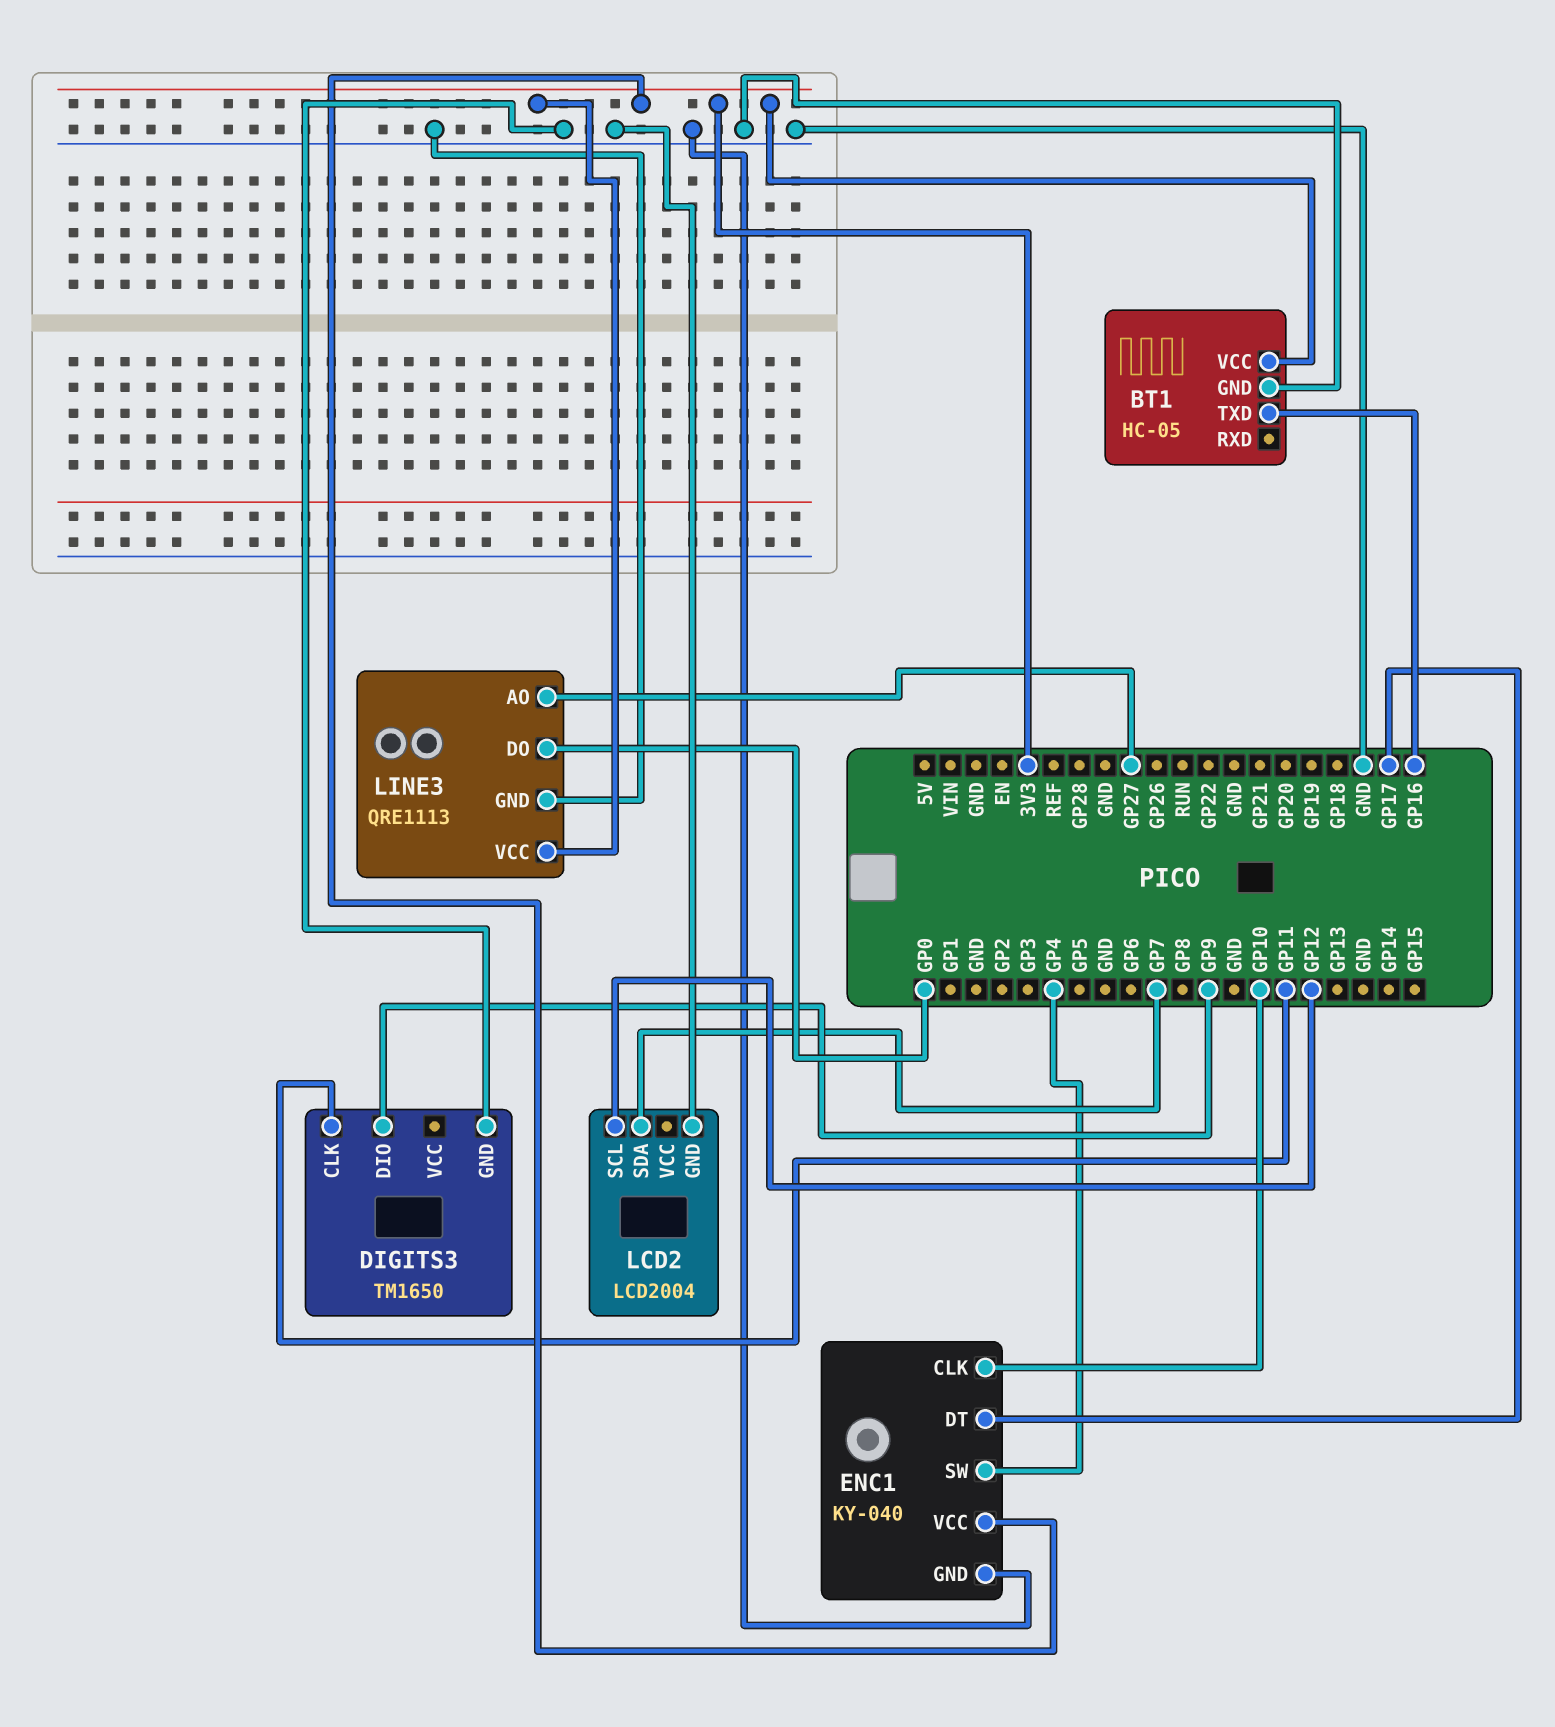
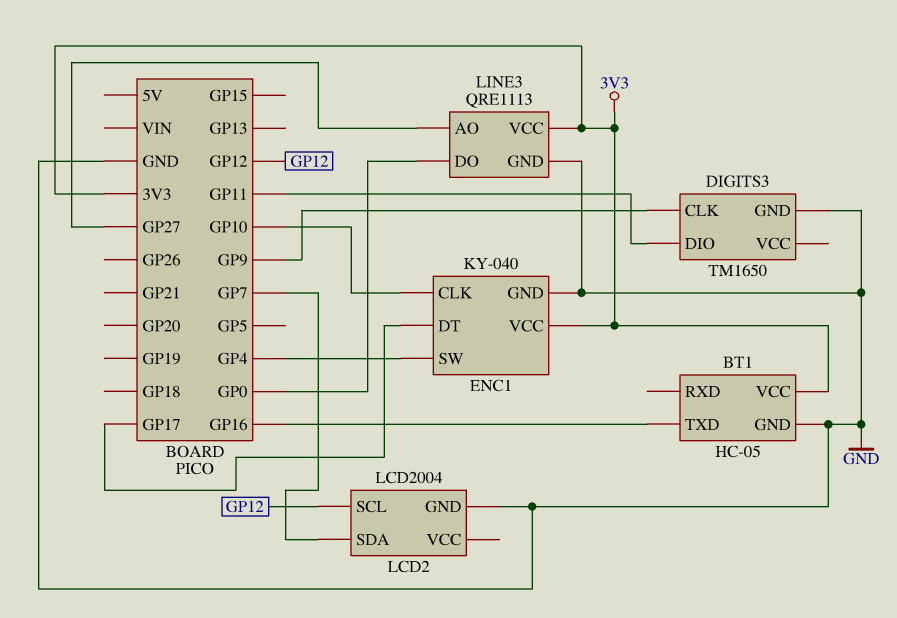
DIGITS3 pin CLK: GP11 -> GP9
DIGITS3 pin DIO: GP9 -> GP11

